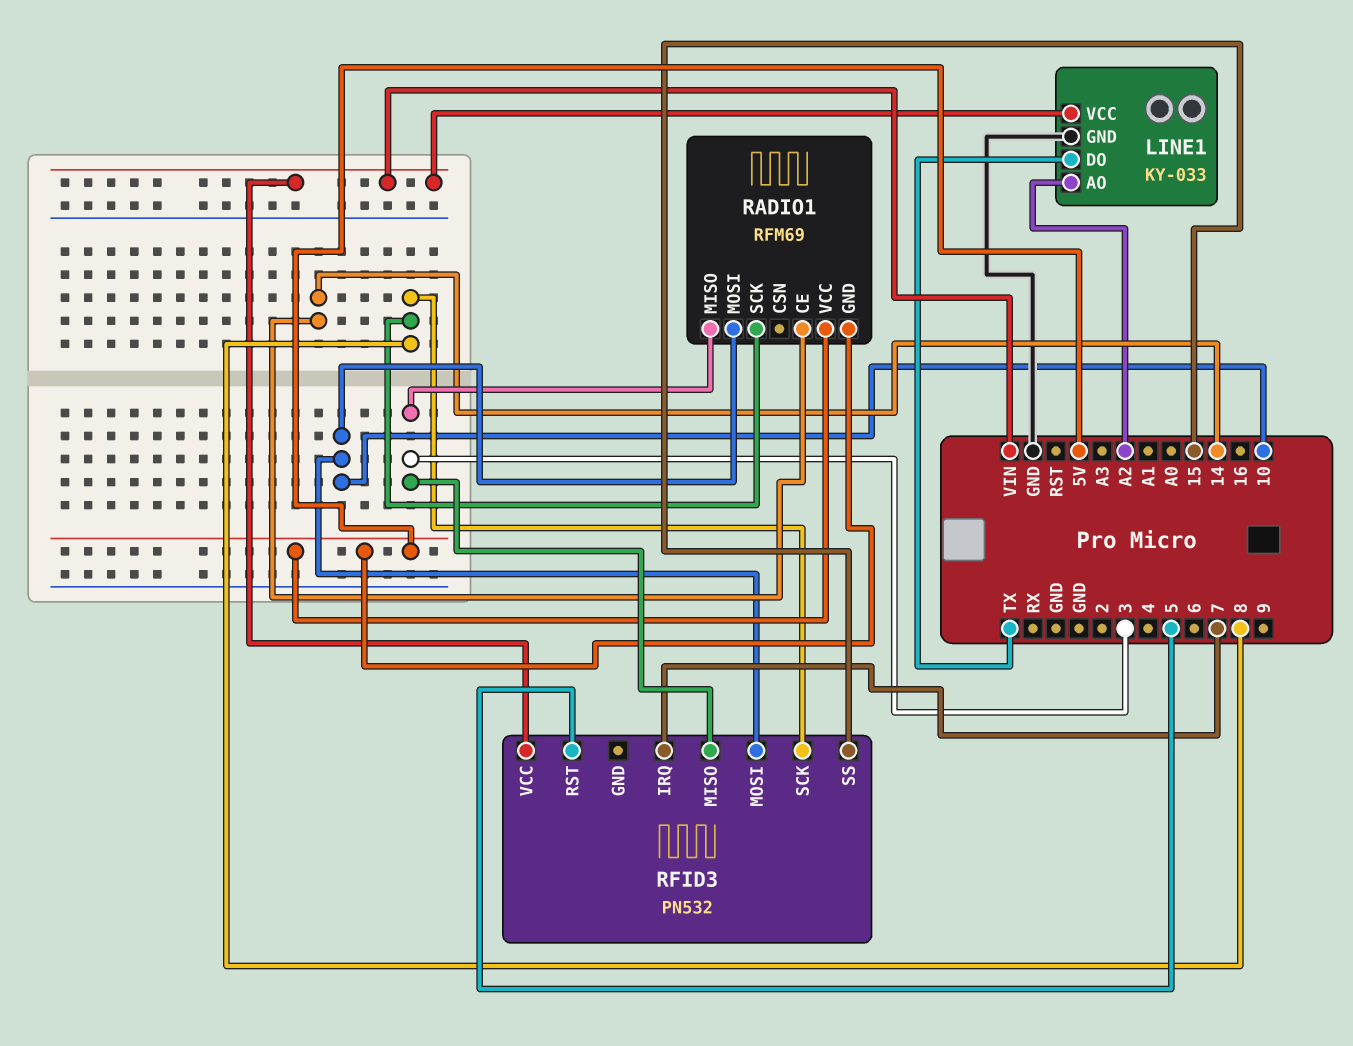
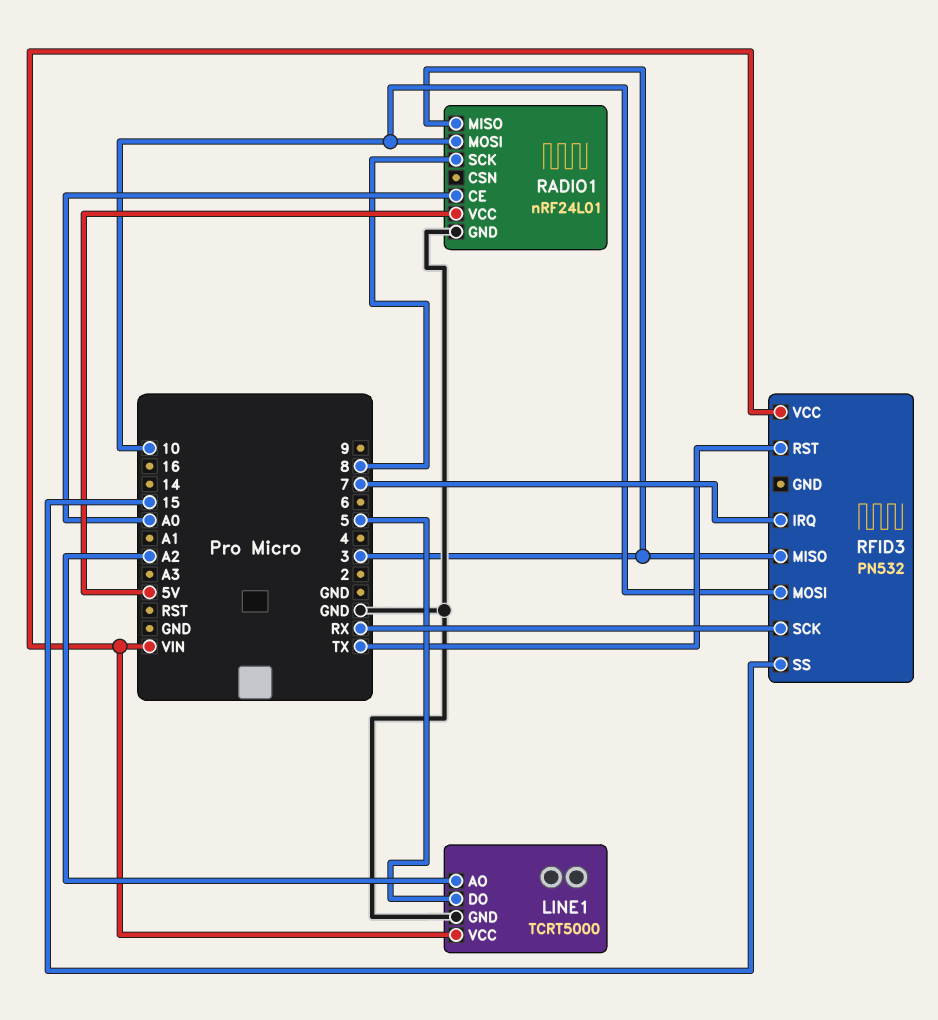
LINE1: KY-033 -> TCRT5000
LINE1 pin DO: TX -> 5
RADIO1: RFM69 -> nRF24L01
RADIO1 pin CE: 14 -> A0
RADIO1 pin GND: 5V -> GND
RFID3 pin RST: 5 -> TX
RFID3 pin SCK: 8 -> RX

